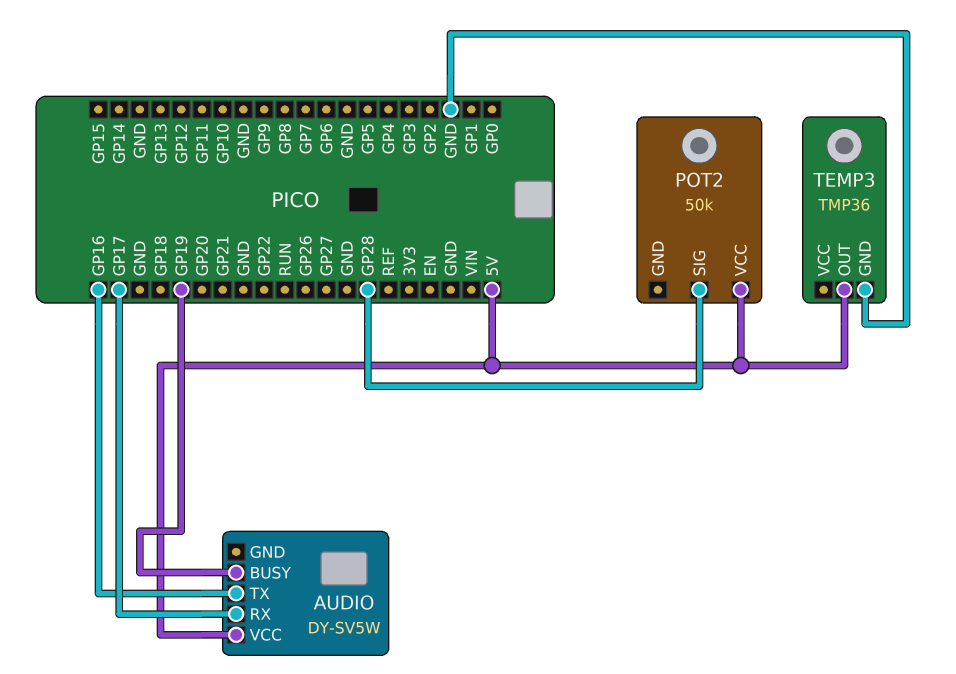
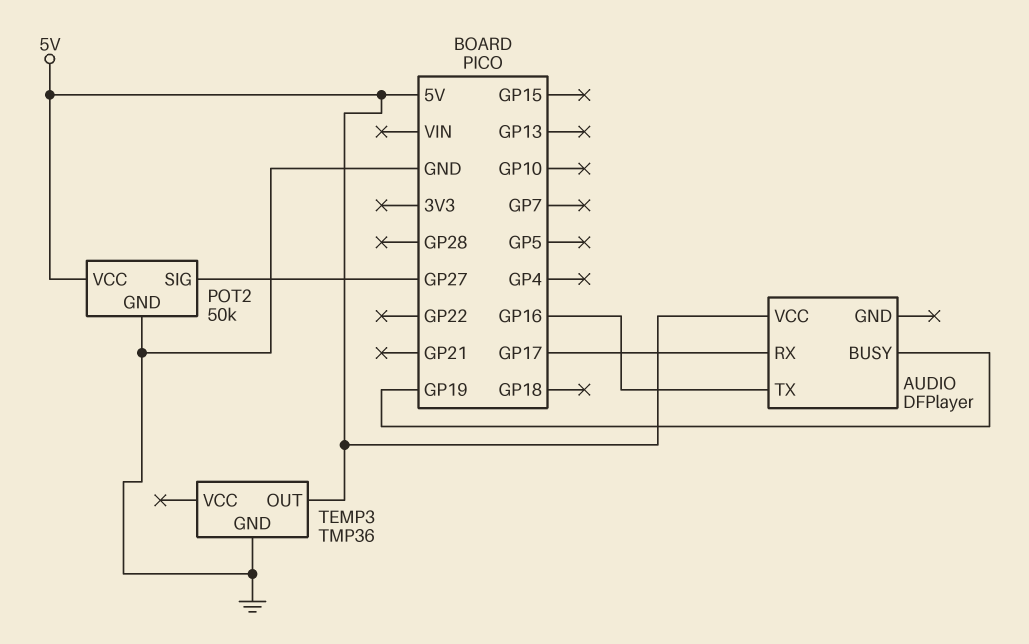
AUDIO: DY-SV5W -> DFPlayer
POT2 pin GND: none -> GND
POT2 pin SIG: GP28 -> GP27

